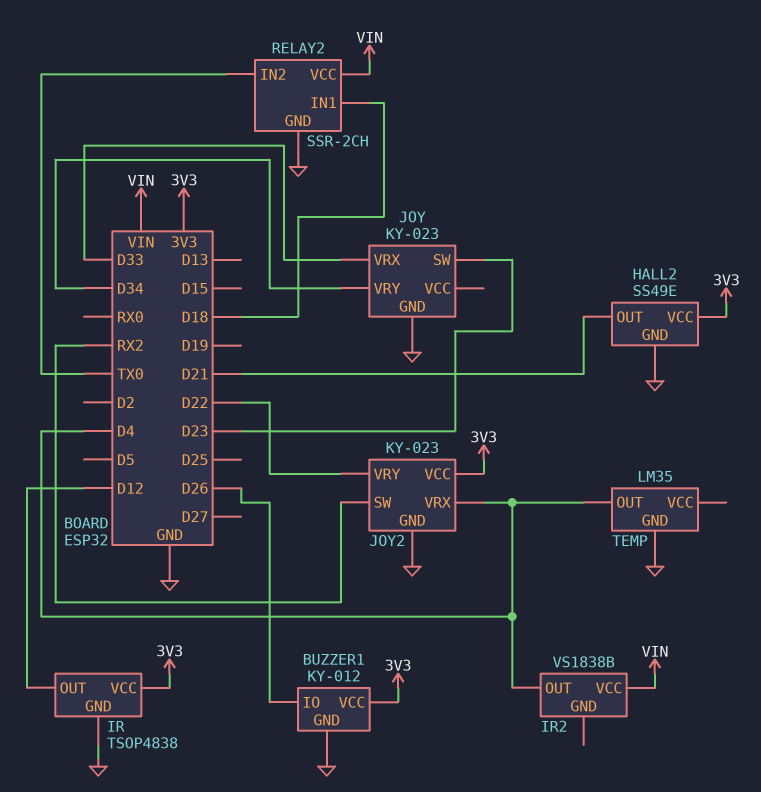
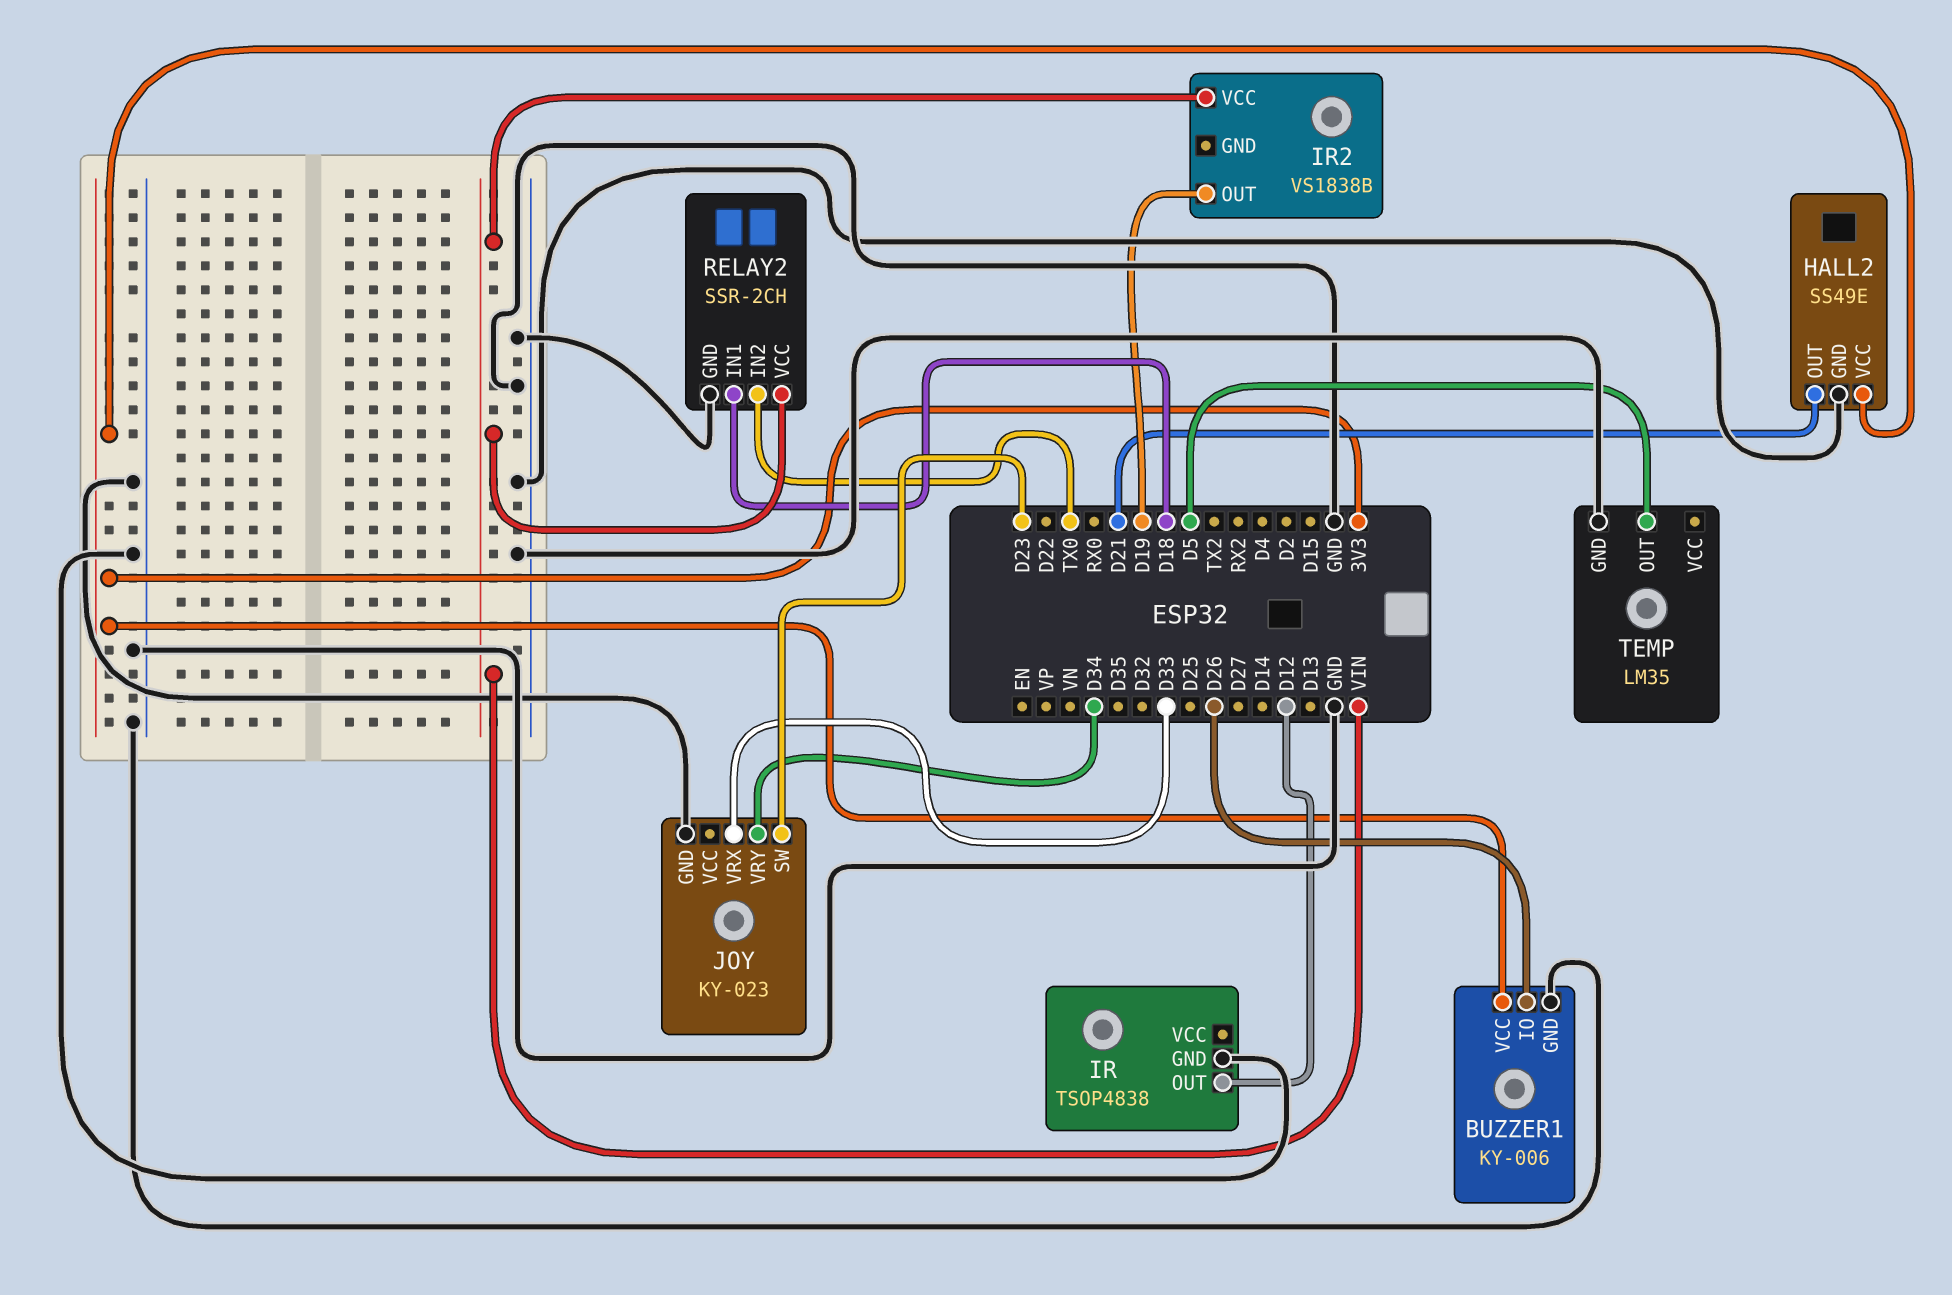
BUZZER1: KY-012 -> KY-006
IR pin VCC: 3V3 -> none
IR2 pin OUT: D4 -> D19
JOY2: KY-023 -> none
JOY2 pin GND: GND -> none
JOY2 pin SW: RX2 -> none
JOY2 pin VCC: 3V3 -> none
JOY2 pin VRX: D4 -> none
JOY2 pin VRY: D22 -> none
TEMP pin OUT: D4 -> D5

